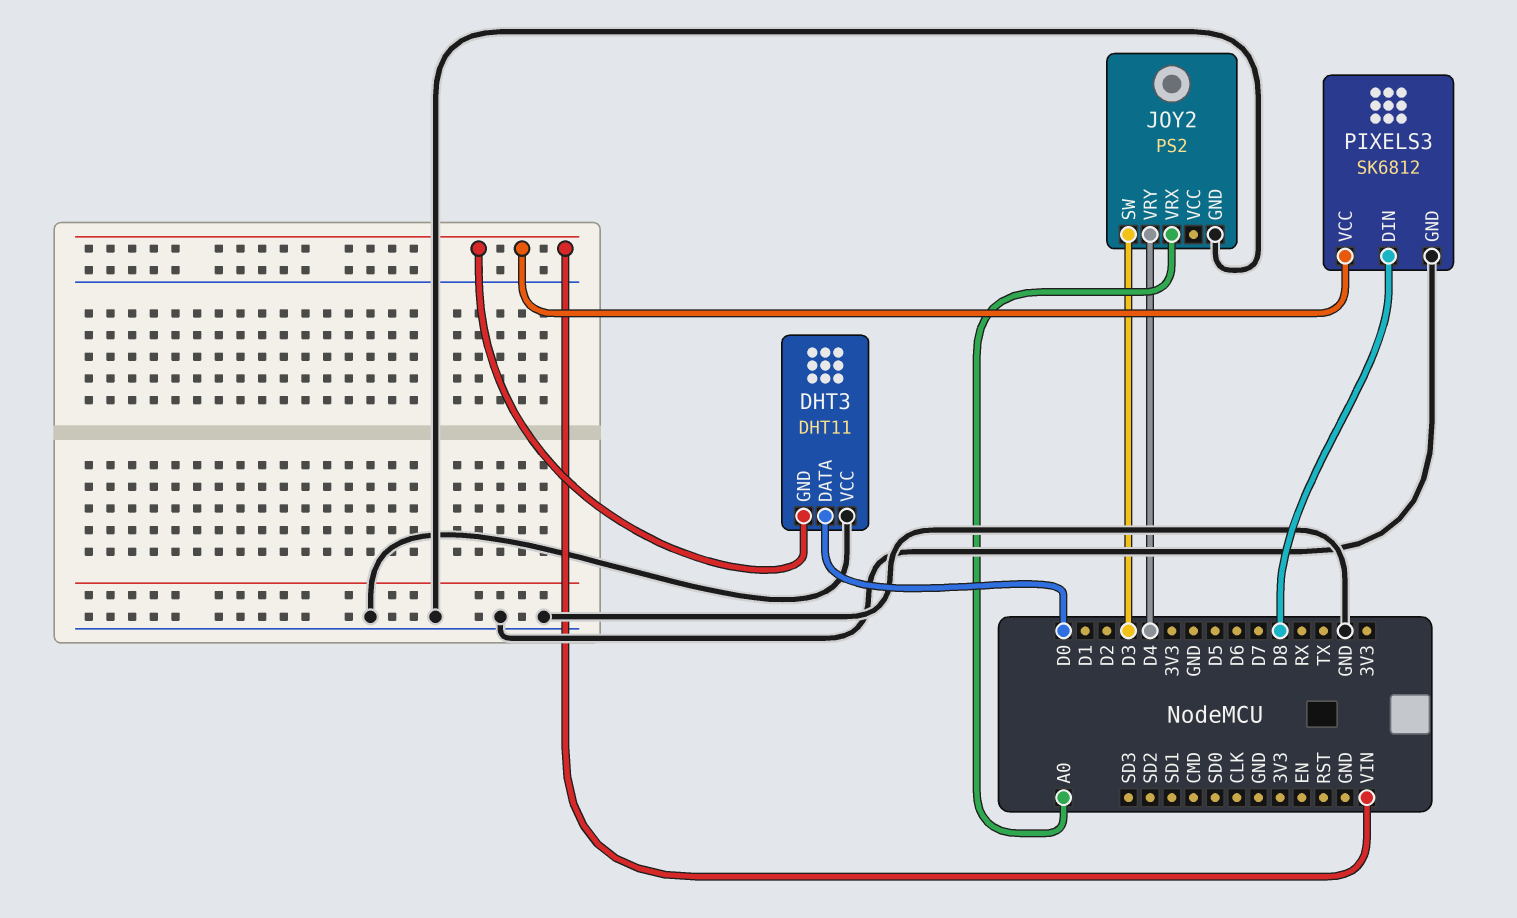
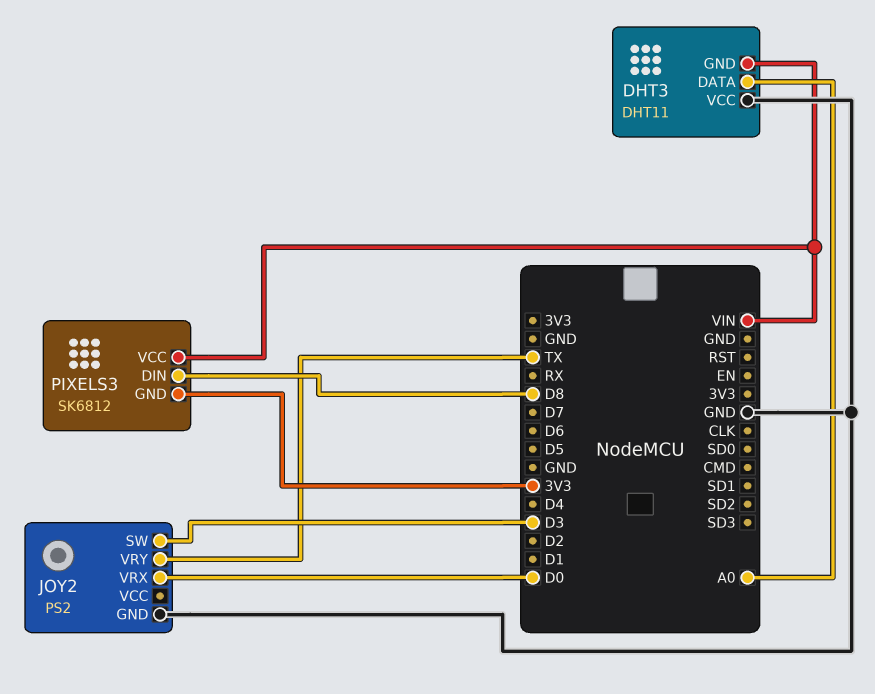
DHT3 pin DATA: D0 -> A0
JOY2 pin VRX: A0 -> D0
JOY2 pin VRY: D4 -> TX
PIXELS3 pin GND: GND -> 3V3

